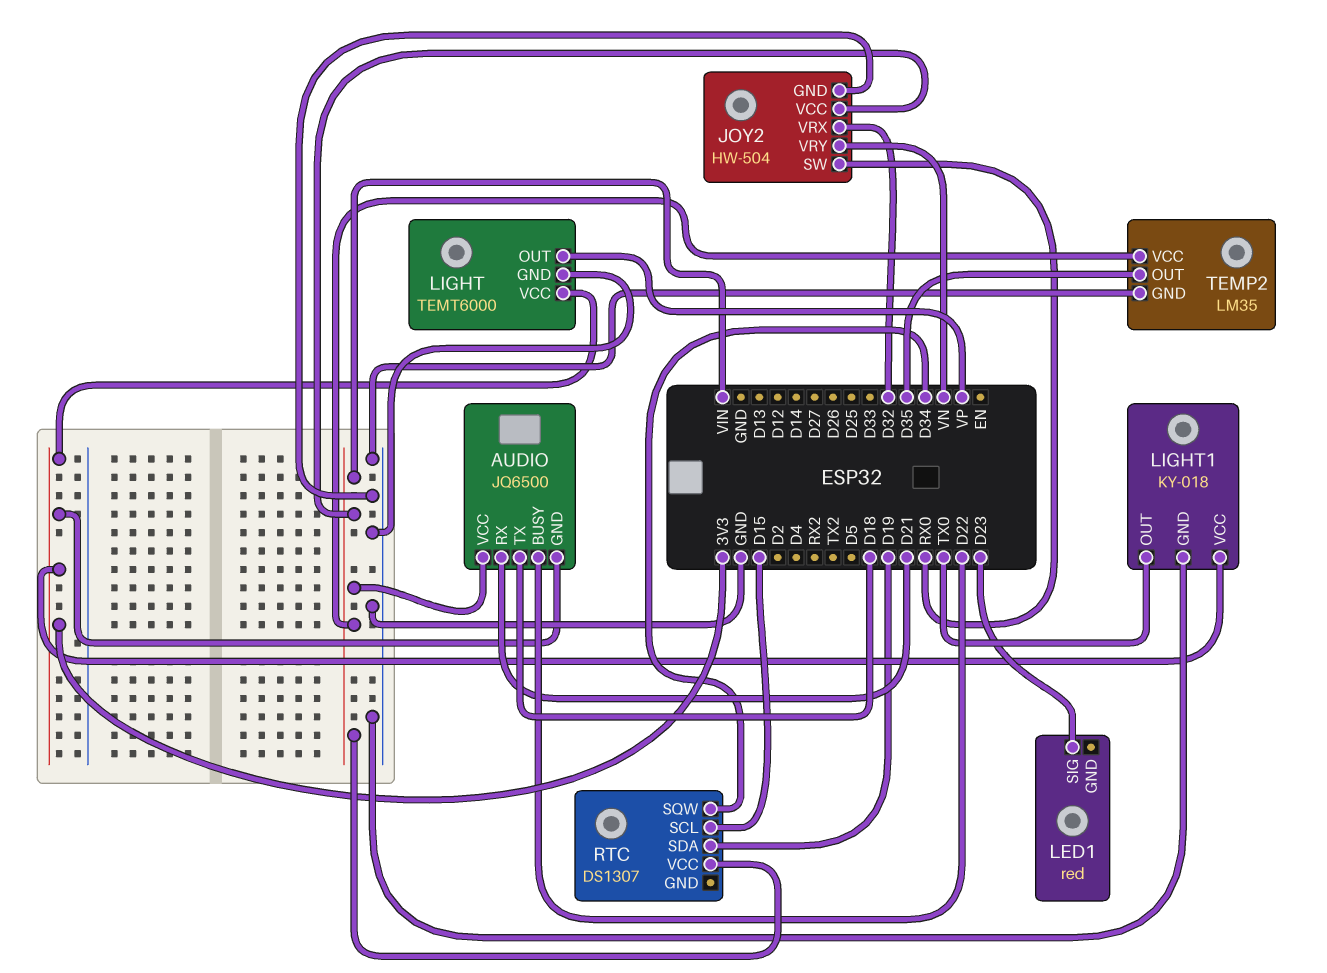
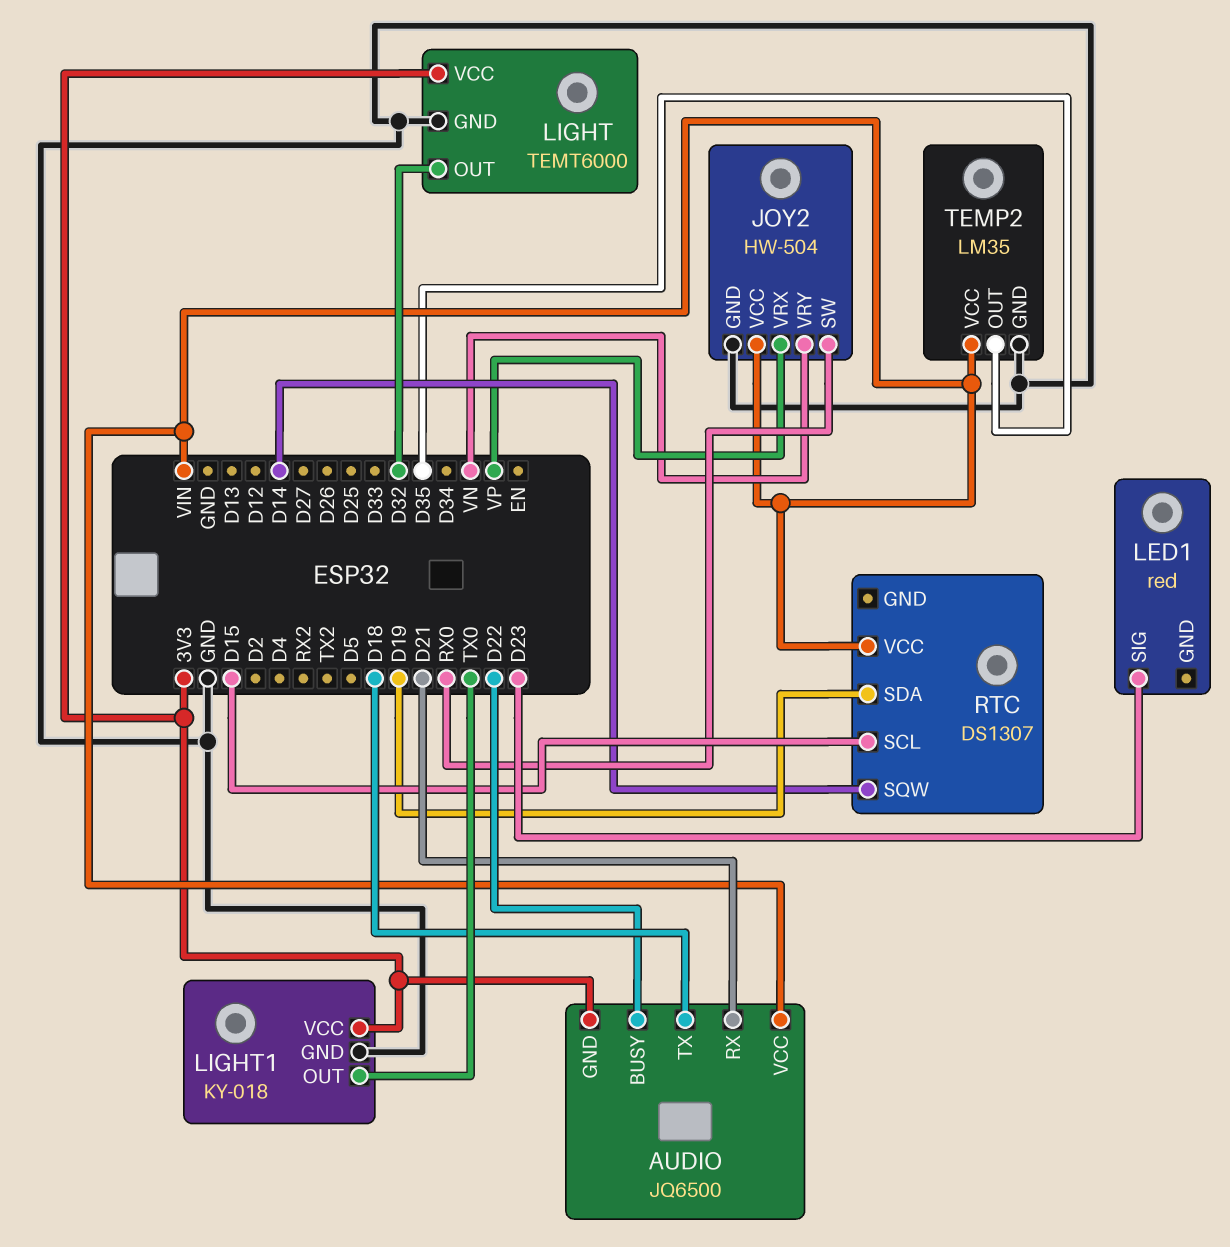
JOY2 pin VRX: D32 -> VP
LIGHT pin OUT: VP -> D32
RTC pin SQW: D34 -> D14

